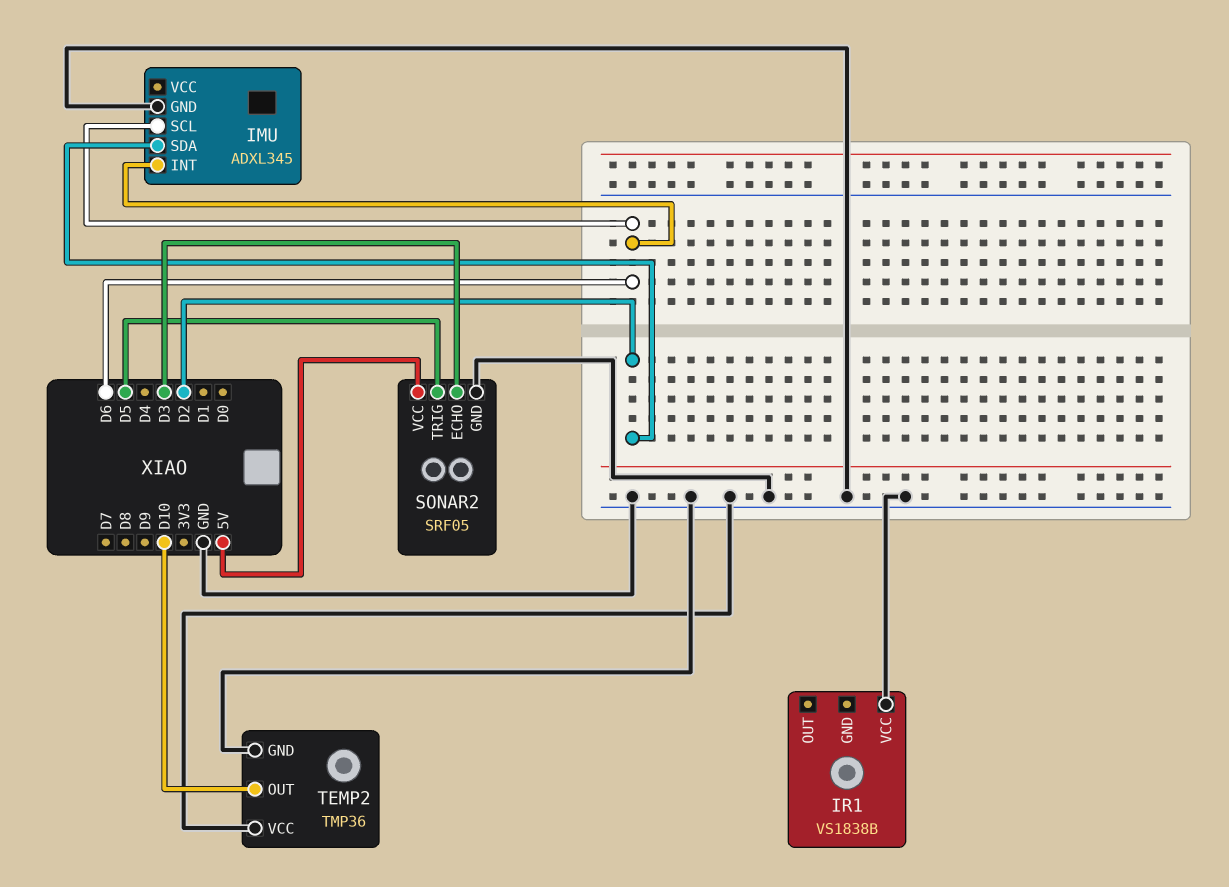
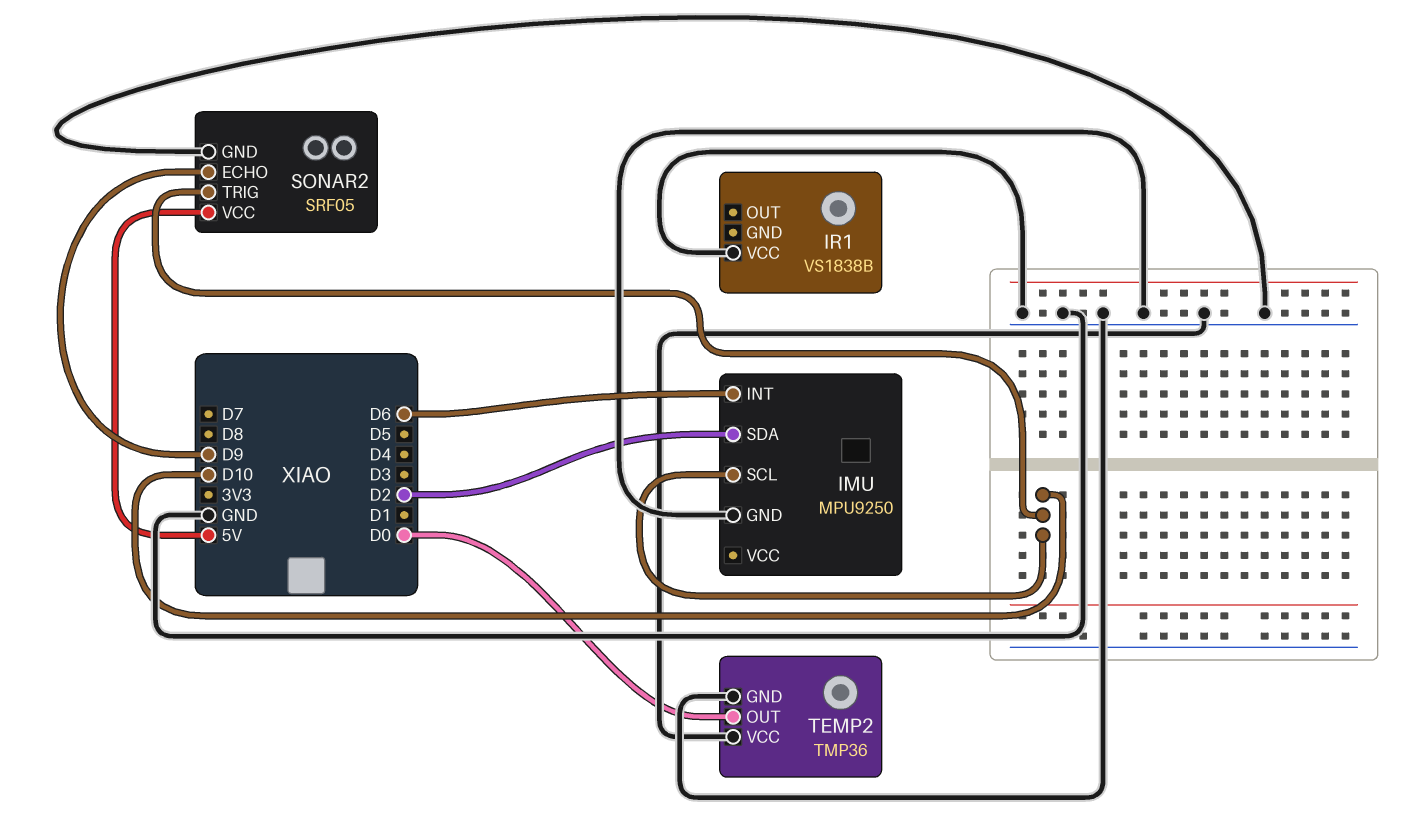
IMU: ADXL345 -> MPU9250
IMU pin SCL: D6 -> D10
SONAR2 pin ECHO: D3 -> D9
SONAR2 pin TRIG: D5 -> D10
TEMP2 pin OUT: D10 -> D0

